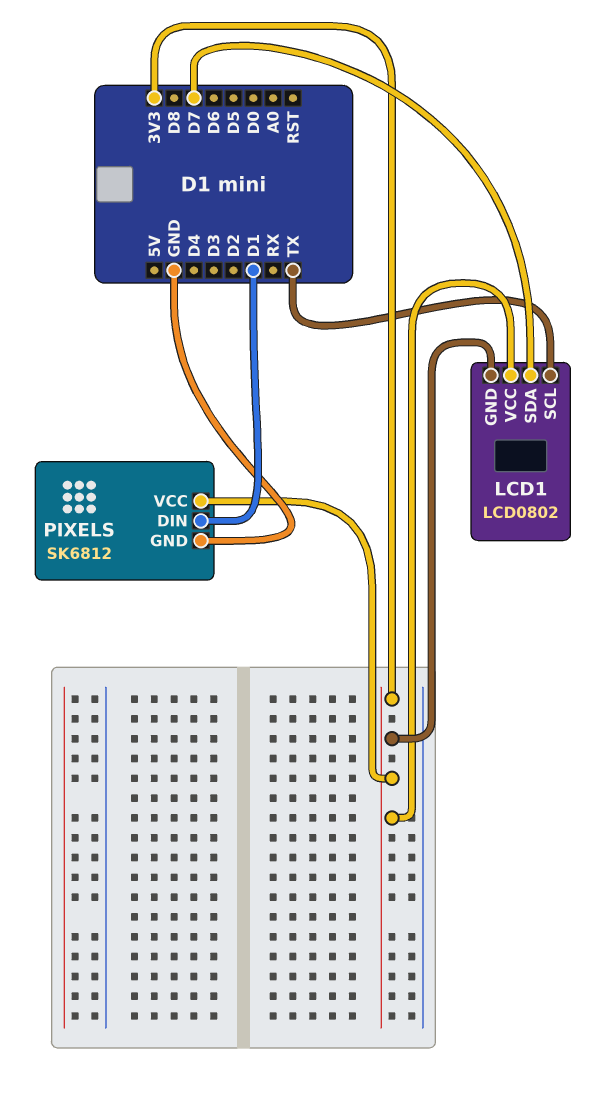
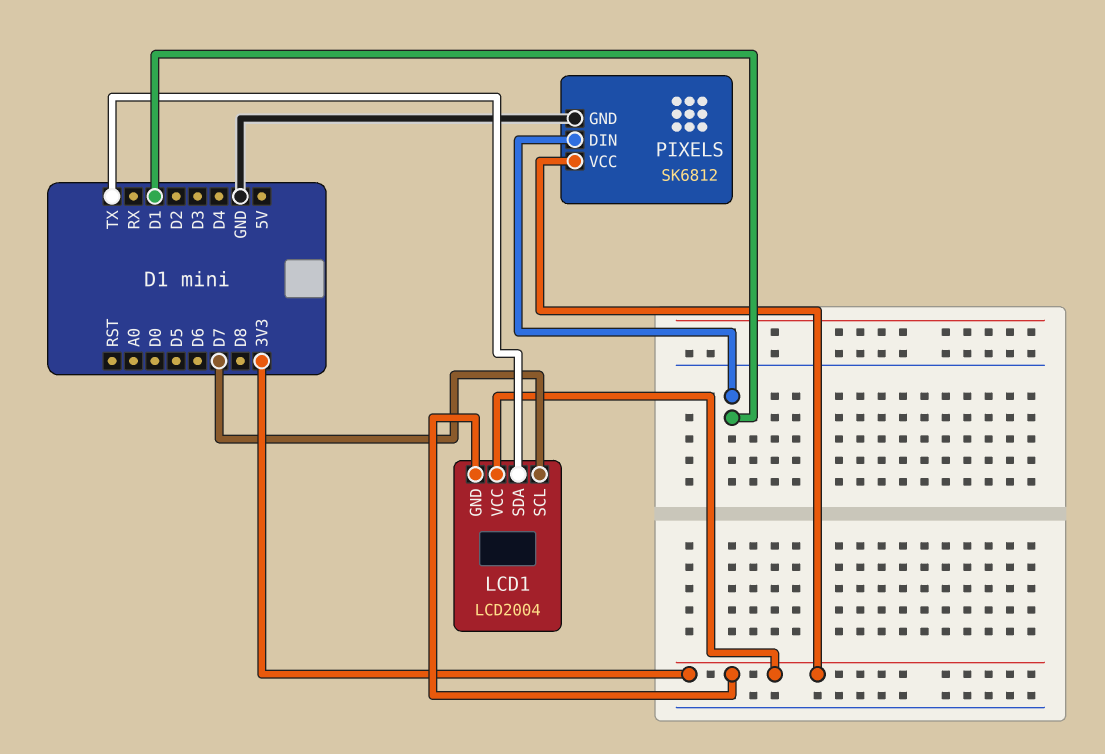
LCD1: LCD0802 -> LCD2004
LCD1 pin SCL: TX -> D7
LCD1 pin SDA: D7 -> TX

